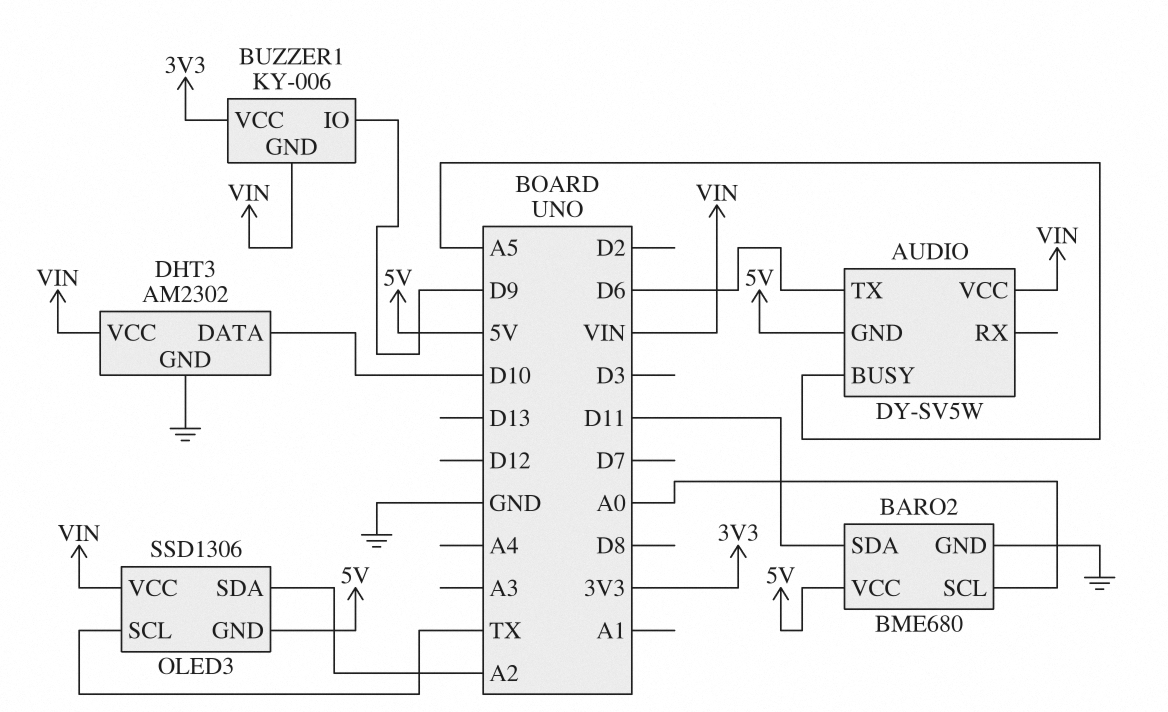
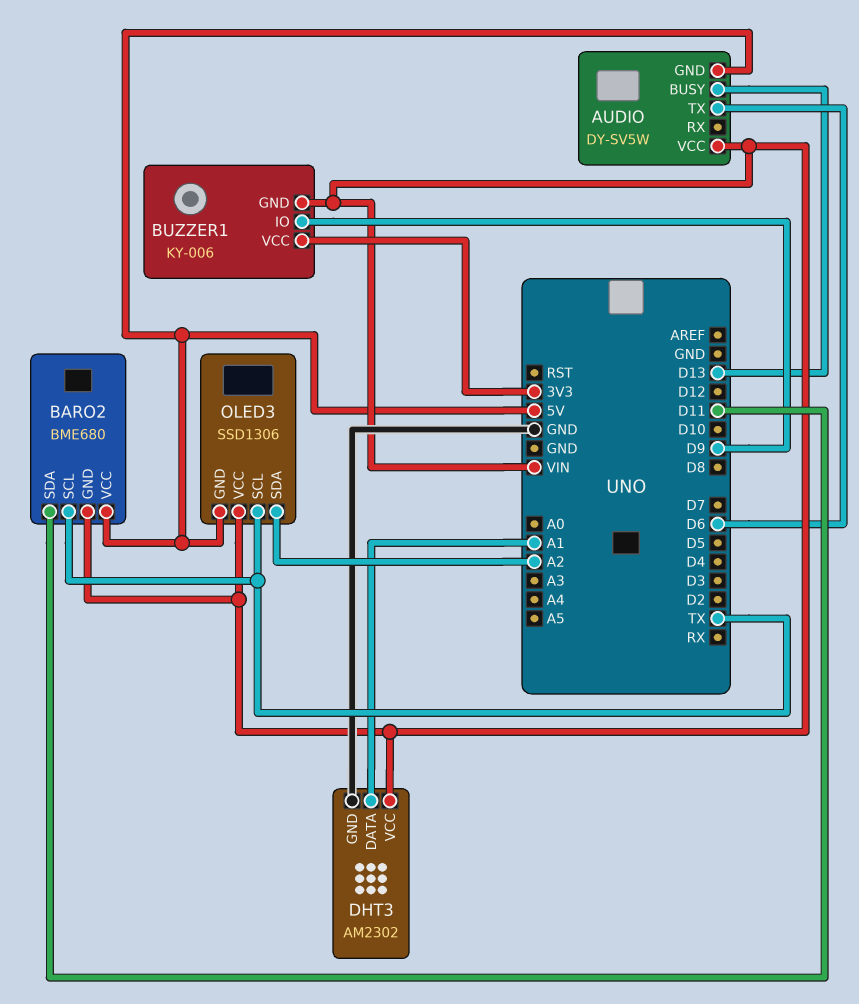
AUDIO pin BUSY: A5 -> D13
BARO2 pin GND: GND -> VIN
BARO2 pin SCL: A0 -> TX
DHT3 pin DATA: D10 -> A1

